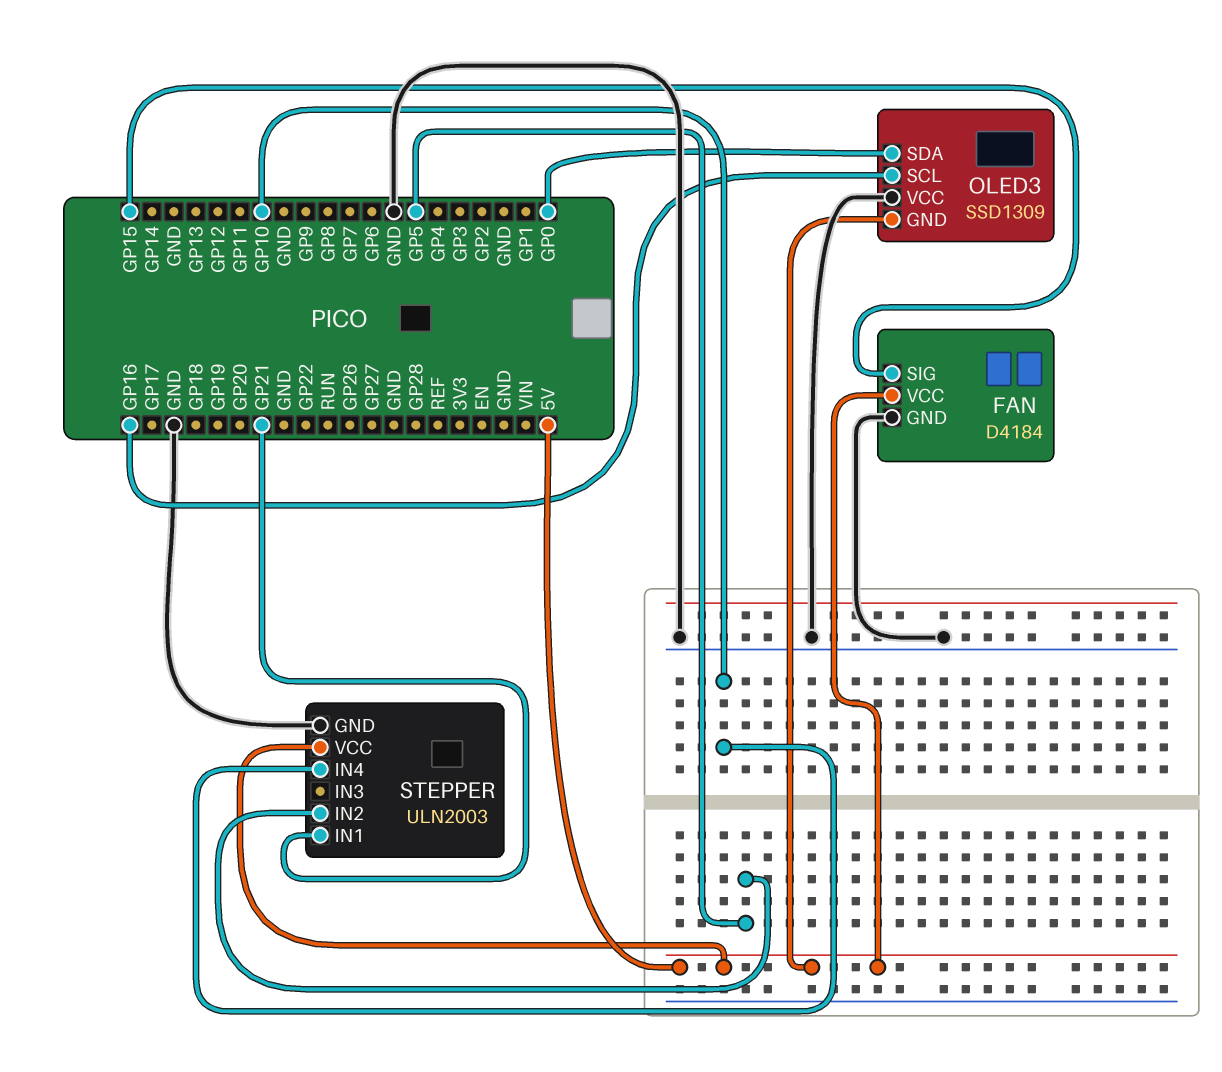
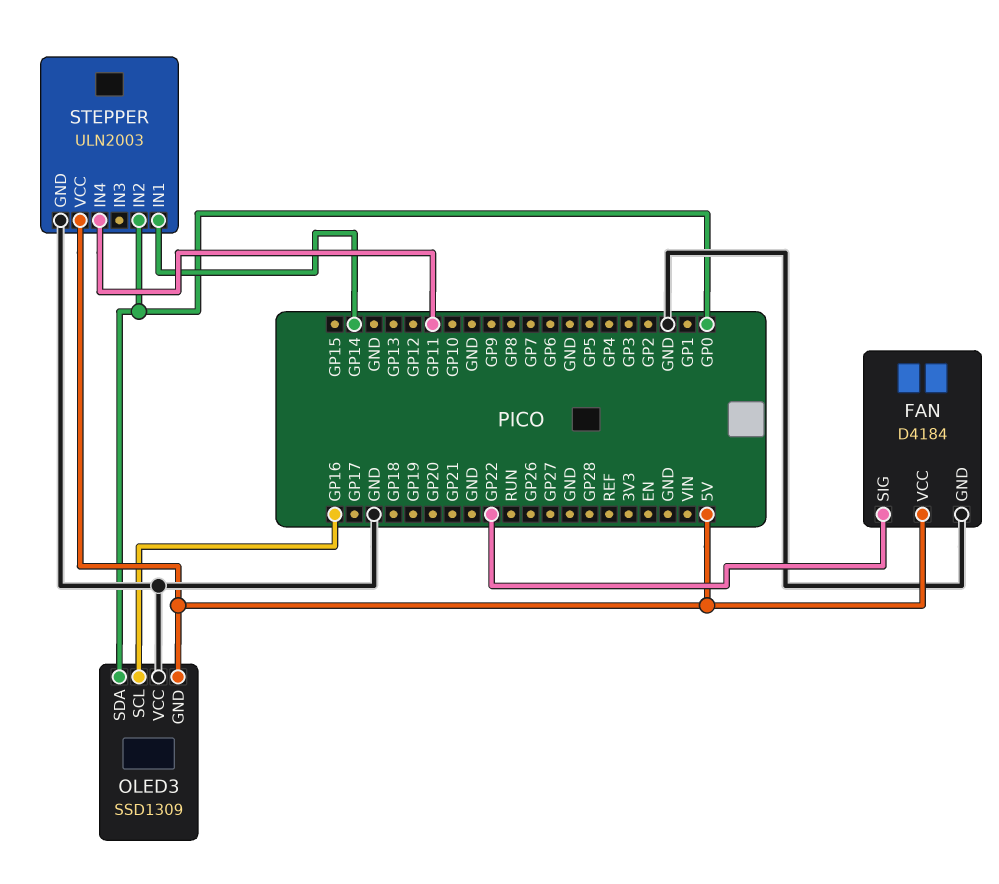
FAN pin SIG: GP15 -> GP22
STEPPER pin IN1: GP21 -> GP14
STEPPER pin IN2: GP5 -> GP0
STEPPER pin IN4: GP10 -> GP11

